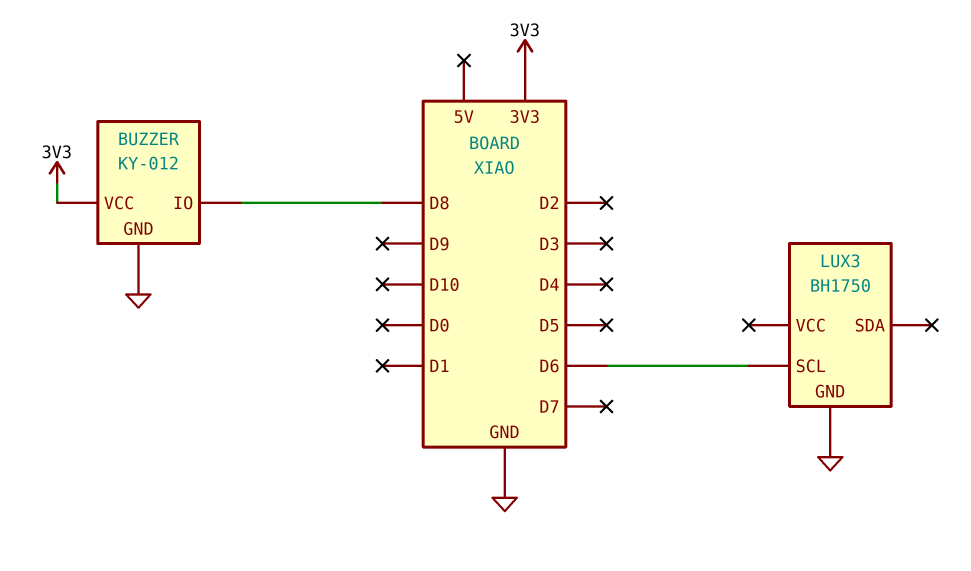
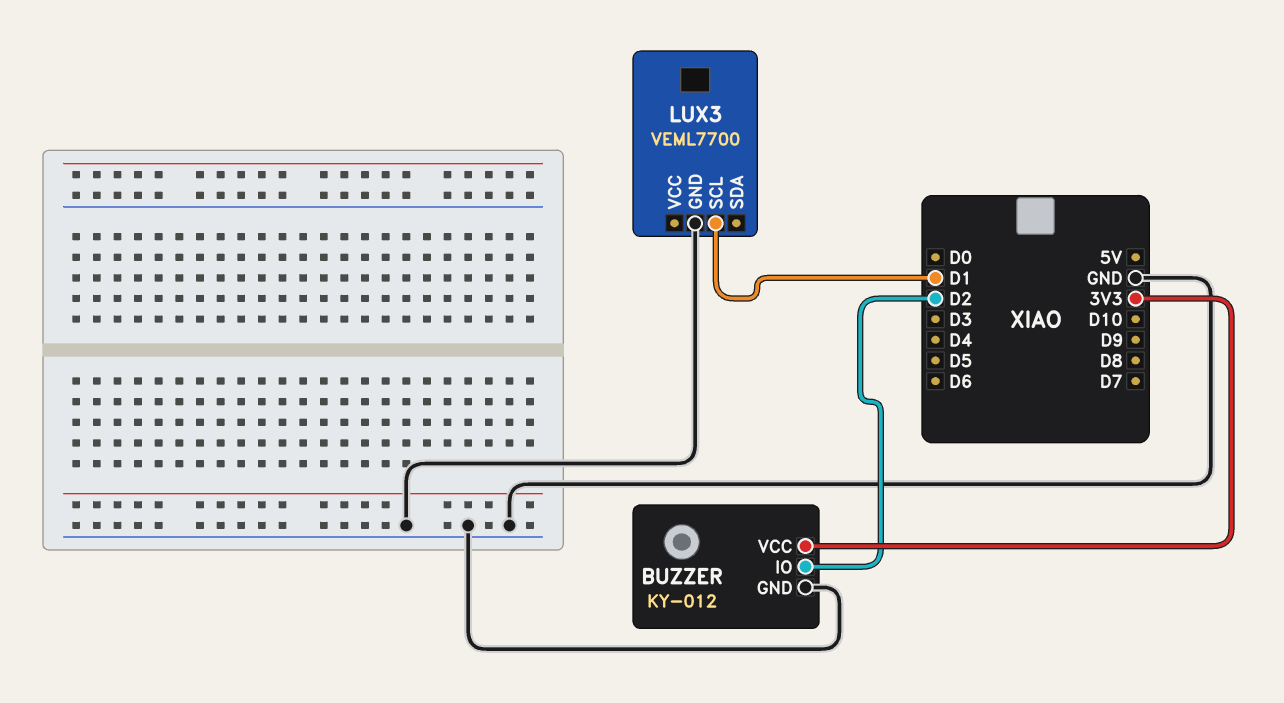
BUZZER pin IO: D8 -> D2
LUX3: BH1750 -> VEML7700
LUX3 pin SCL: D6 -> D1

